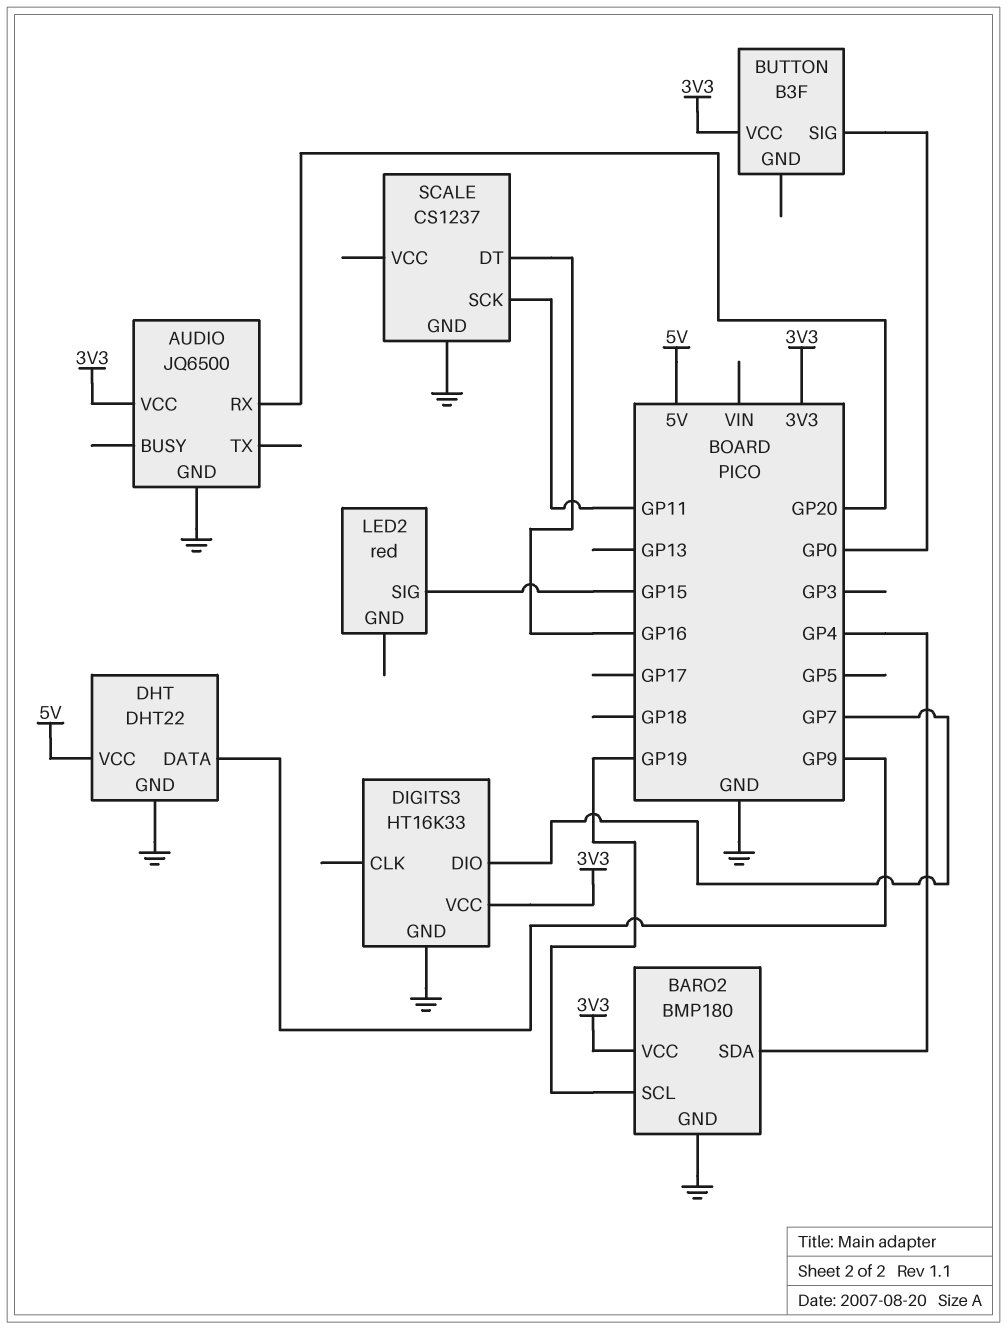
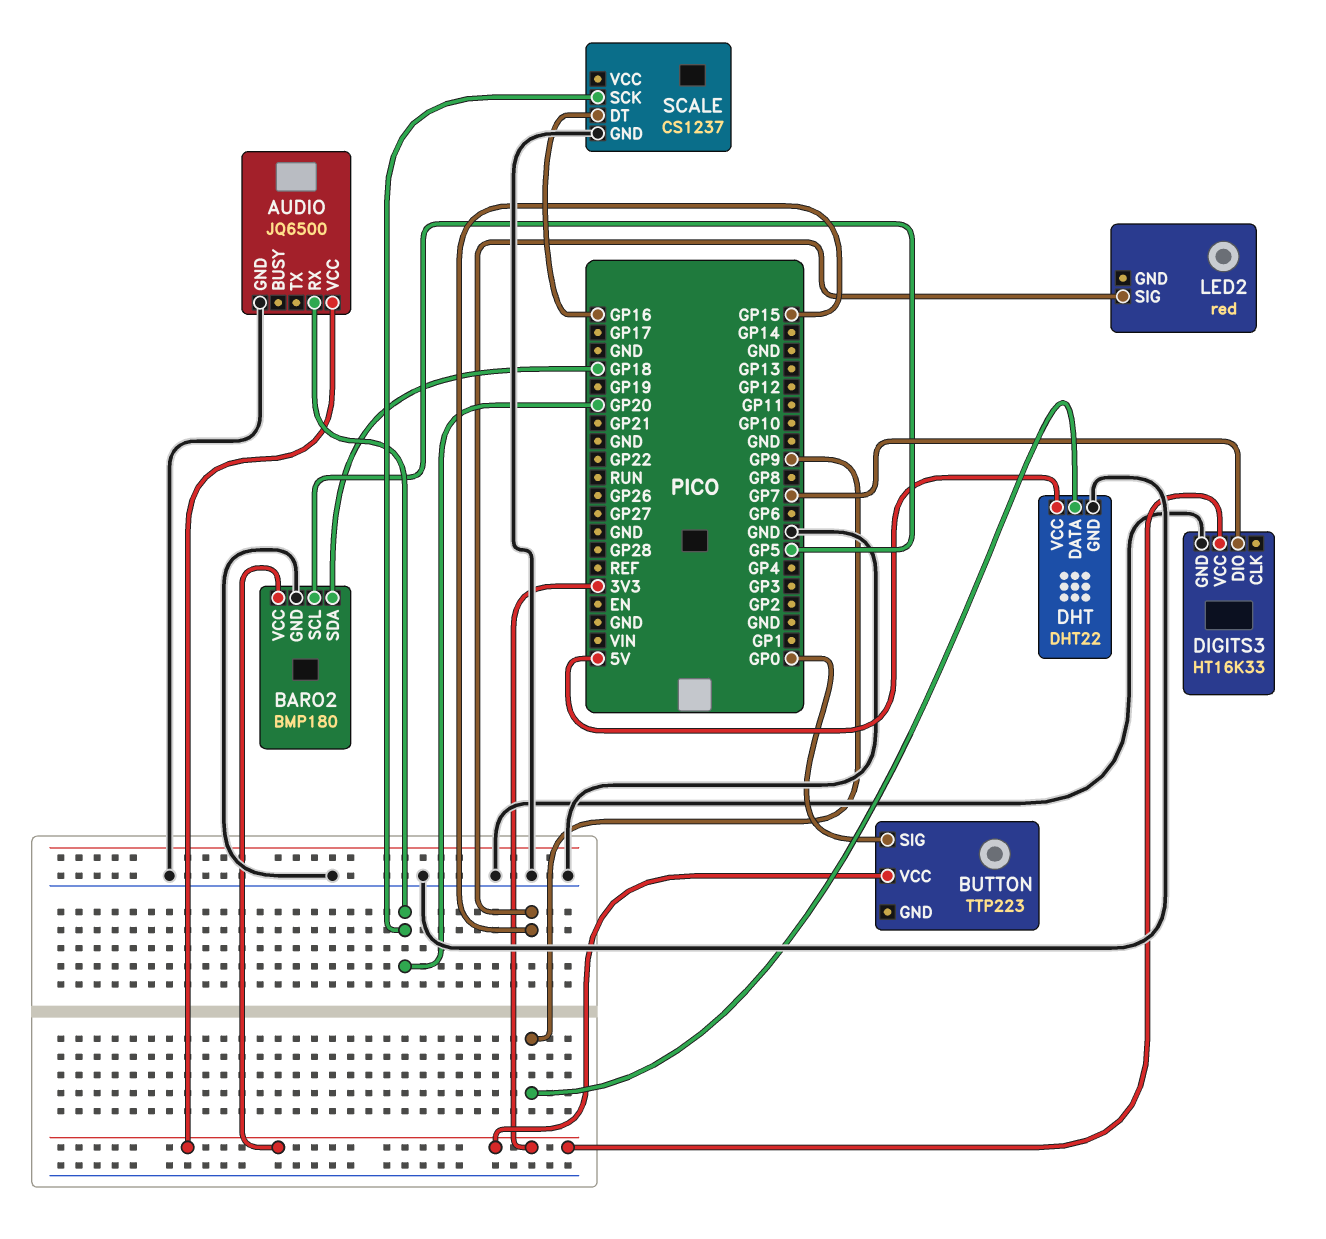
BARO2 pin SCL: GP19 -> GP5
BARO2 pin SDA: GP4 -> GP18
BUTTON: B3F -> TTP223
SCALE pin SCK: GP11 -> GP20

